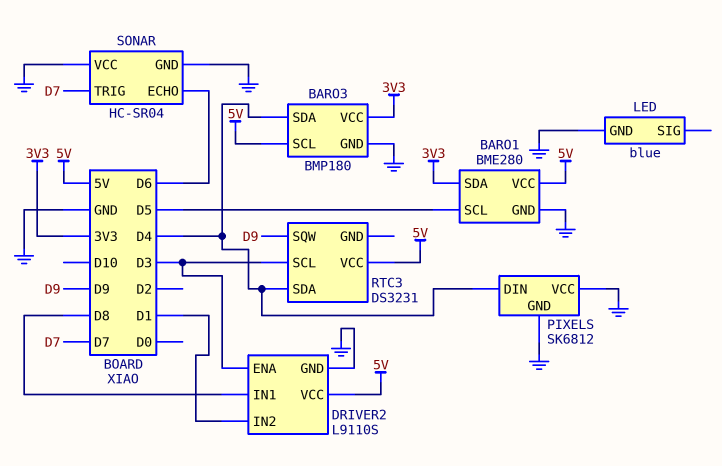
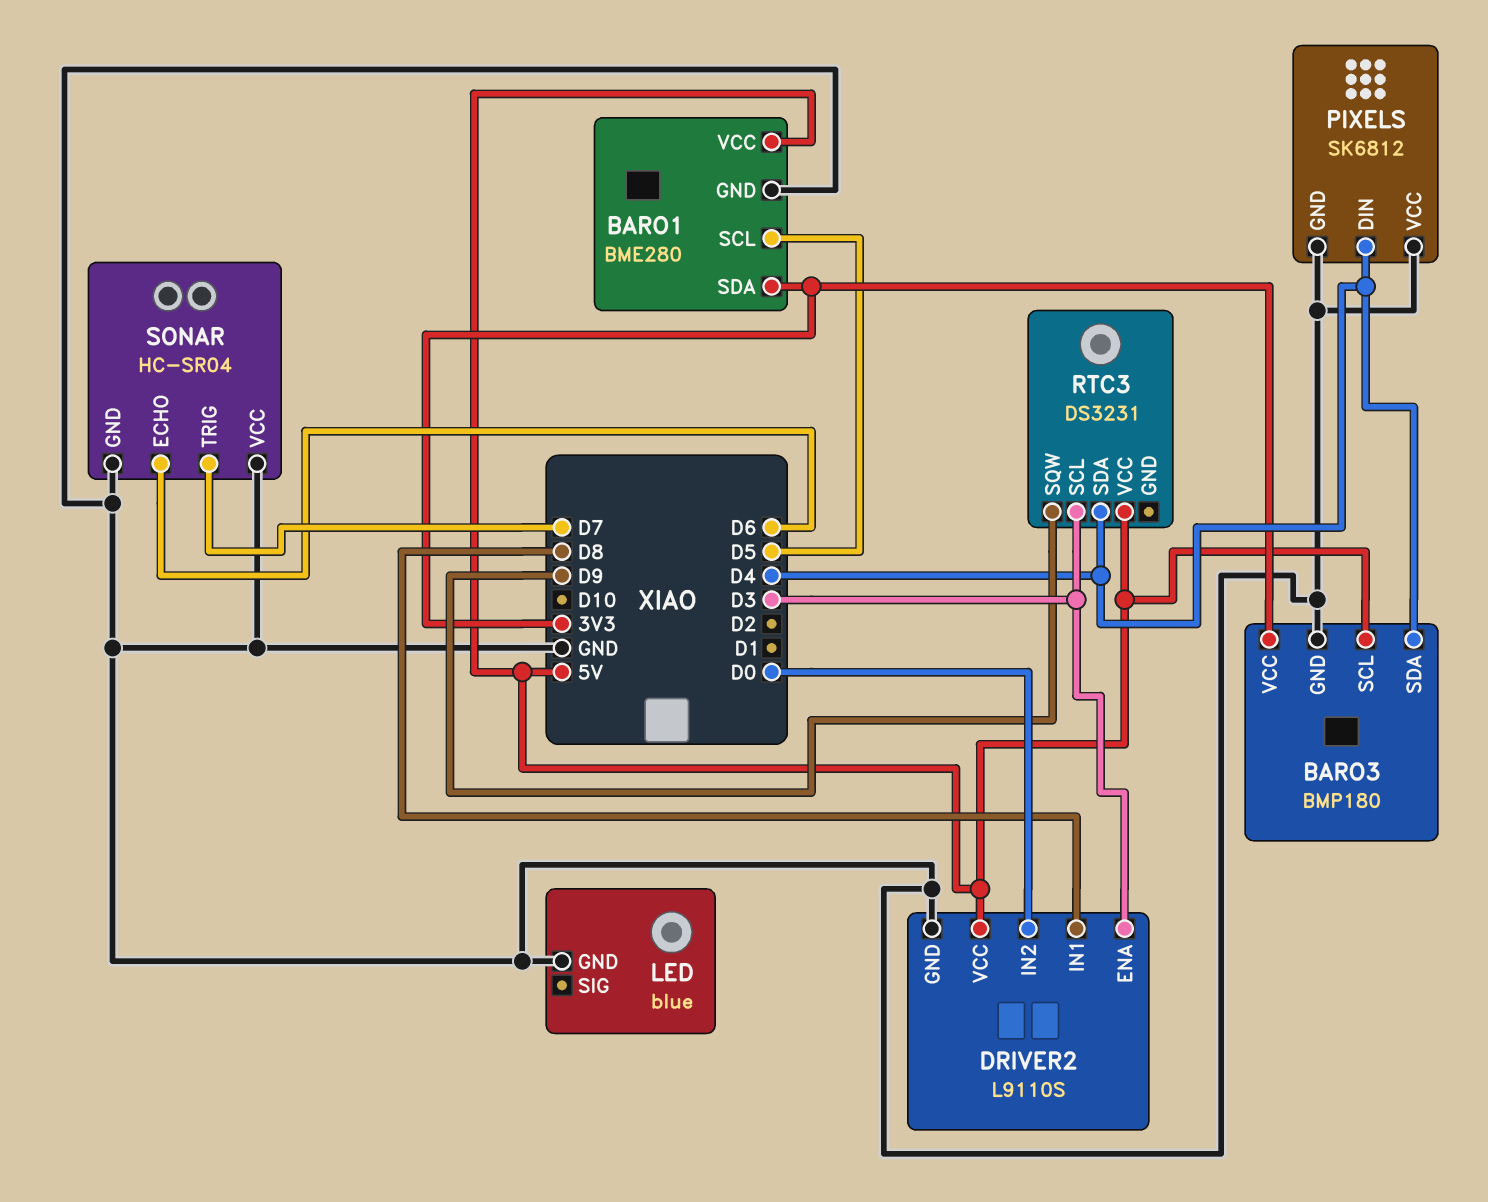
DRIVER2 pin IN2: D1 -> D0

